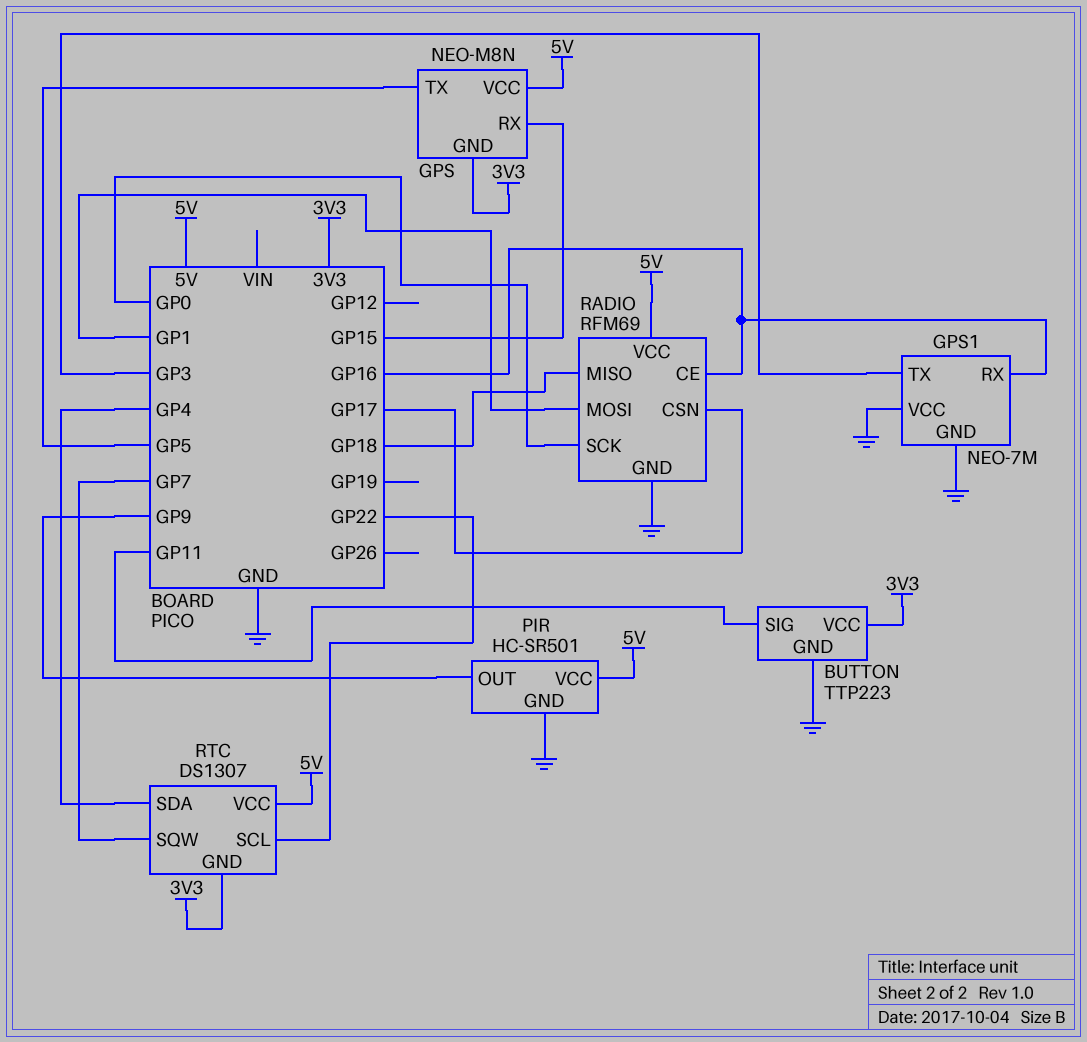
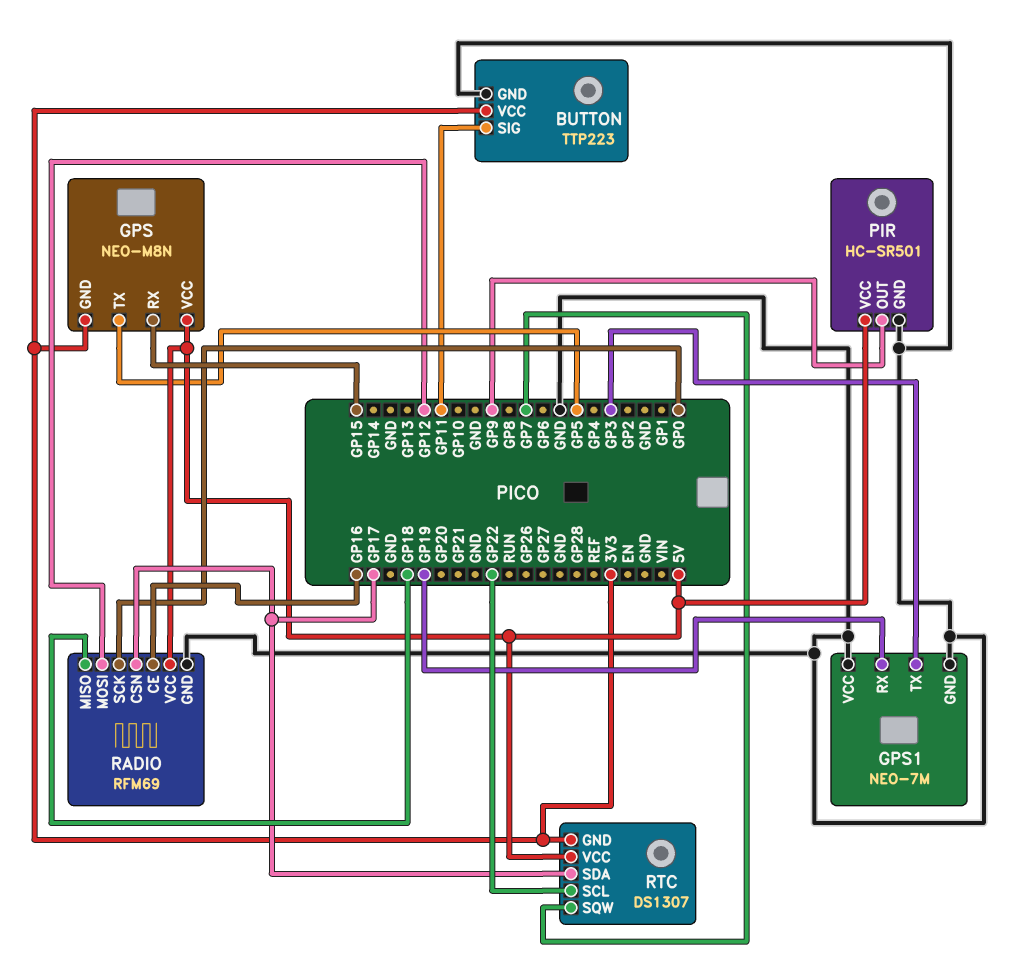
GPS1 pin RX: GP16 -> GP19
RADIO pin MOSI: GP1 -> GP12
RTC pin SDA: GP4 -> GP17

